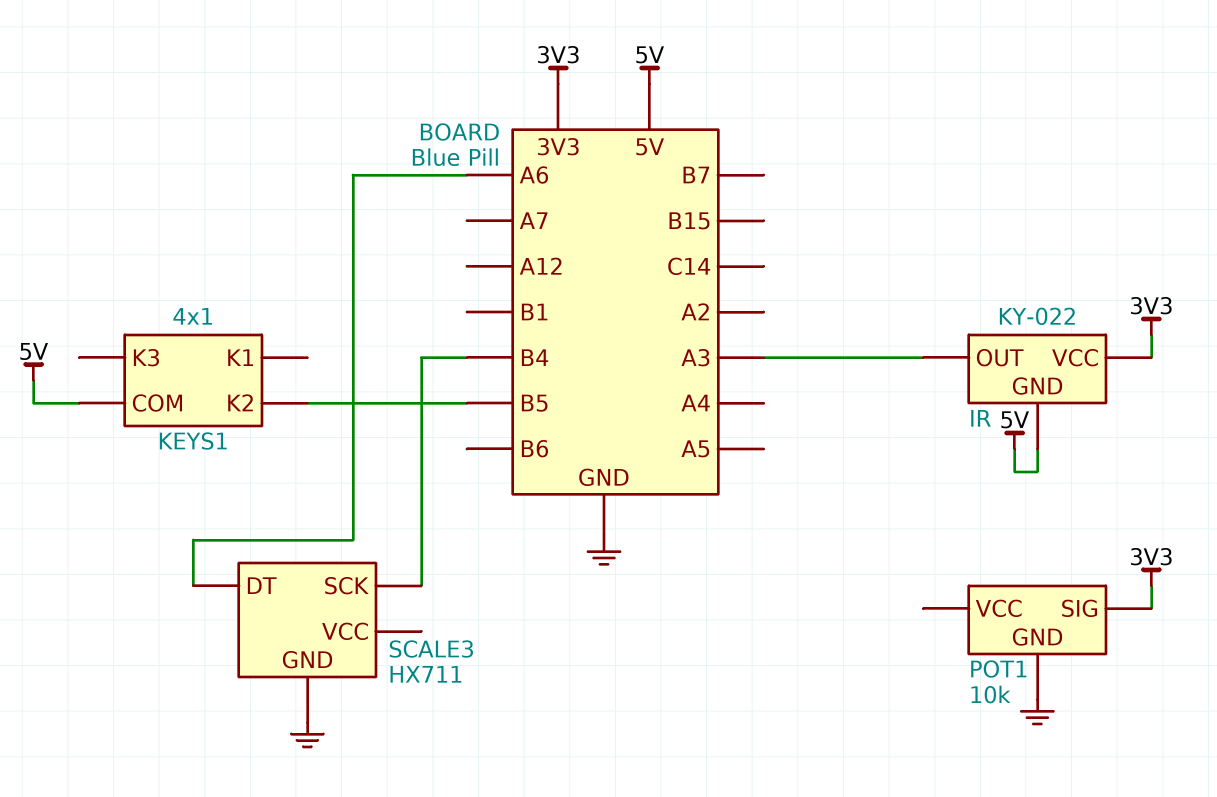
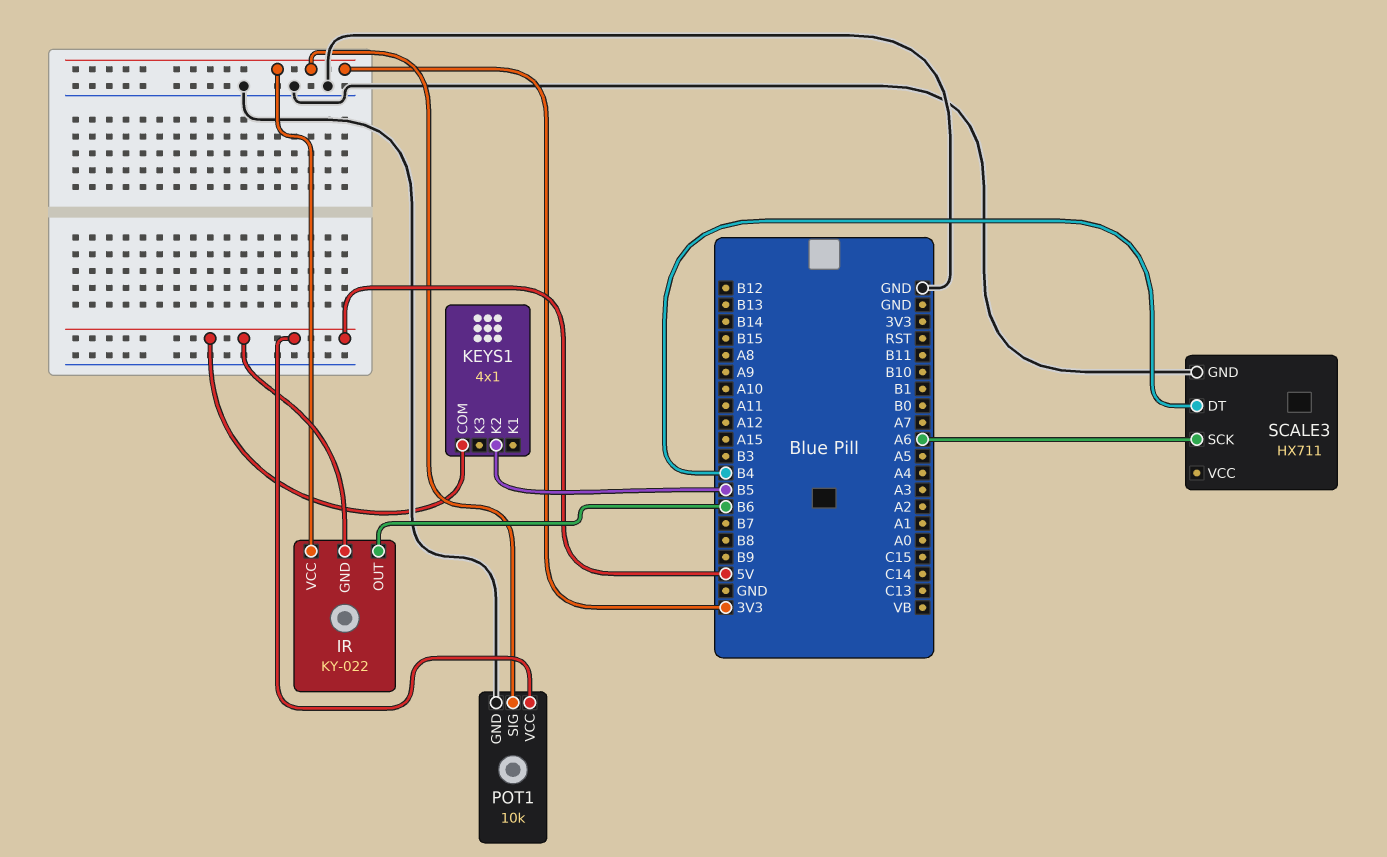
IR pin OUT: A3 -> B6
POT1 pin VCC: none -> 5V
SCALE3 pin DT: A6 -> B4
SCALE3 pin SCK: B4 -> A6

